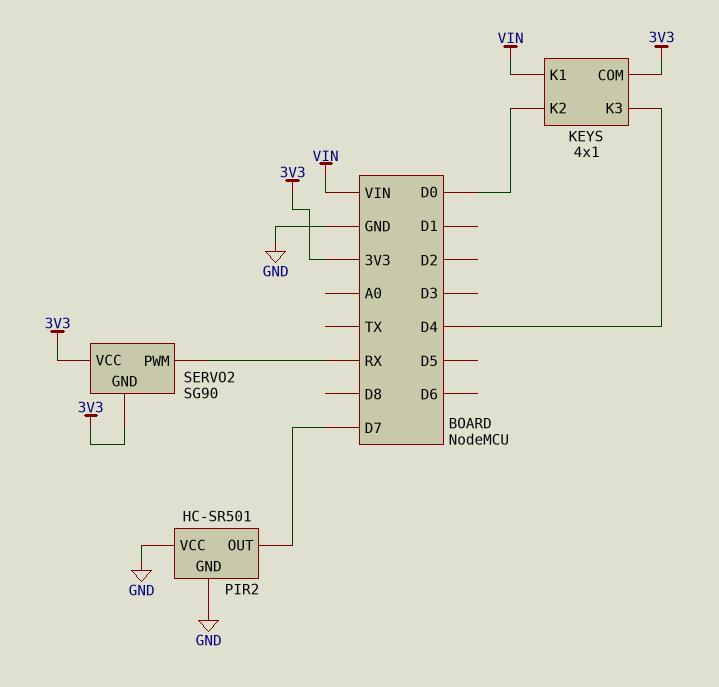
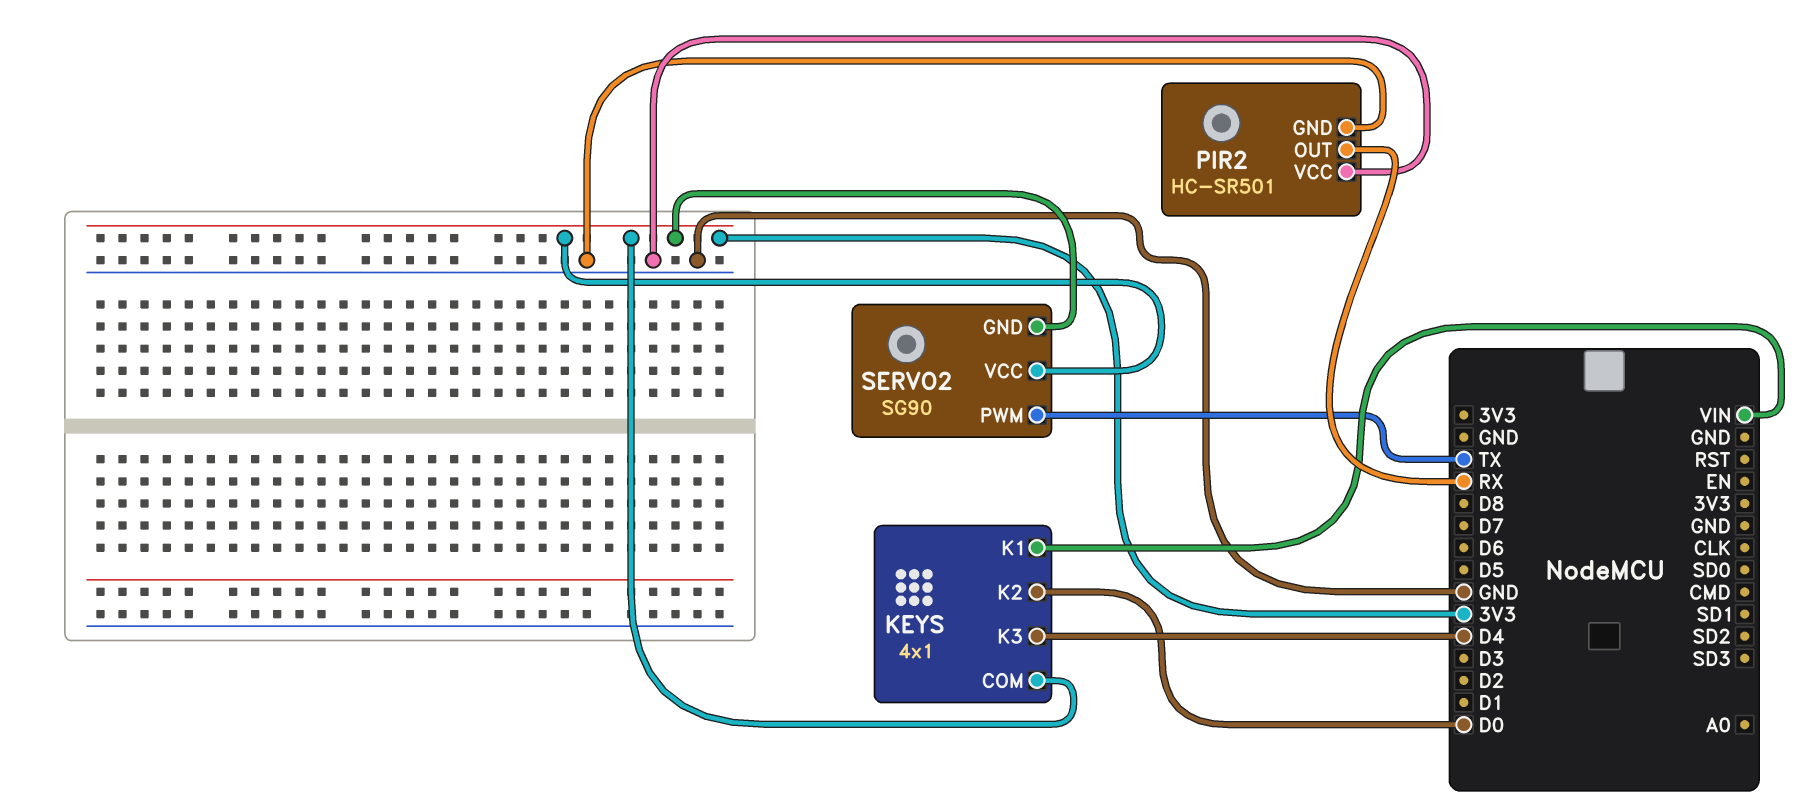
PIR2 pin OUT: D7 -> RX
SERVO2 pin PWM: RX -> TX

